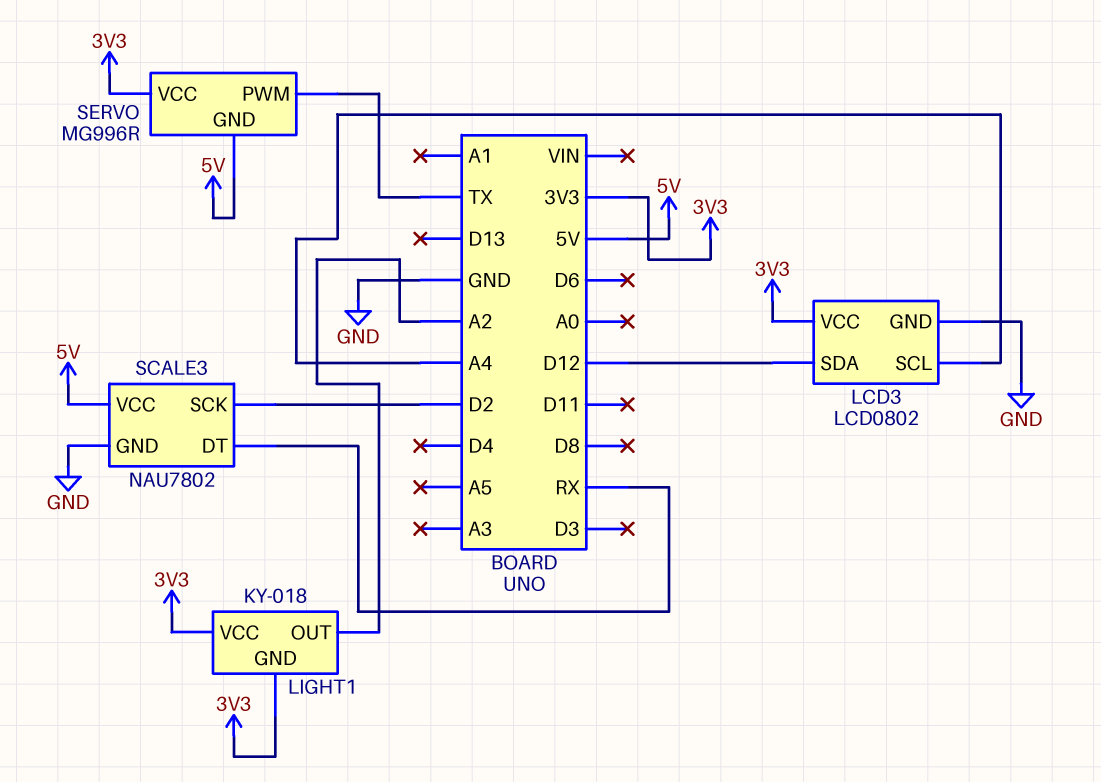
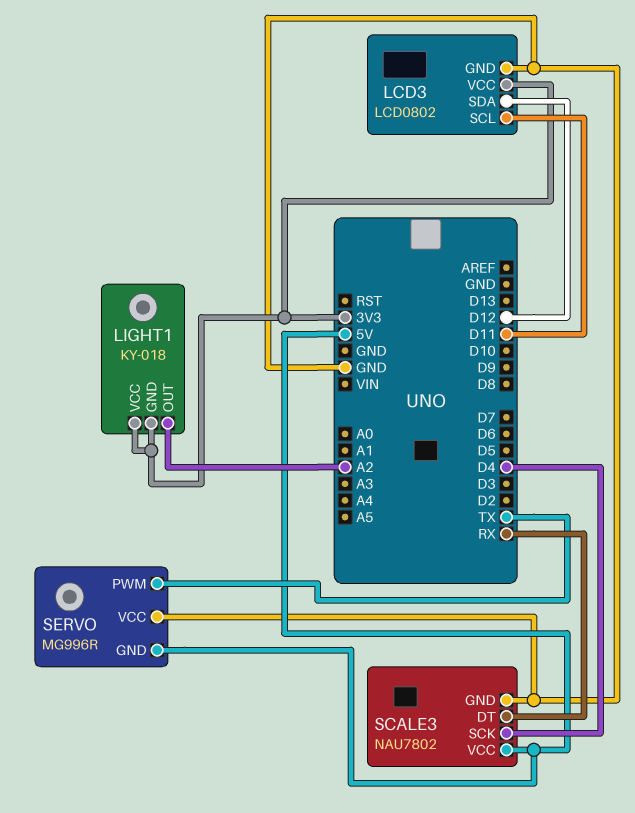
LCD3 pin SCL: A4 -> D11
SCALE3 pin SCK: D2 -> D4
SERVO pin VCC: 3V3 -> GND

